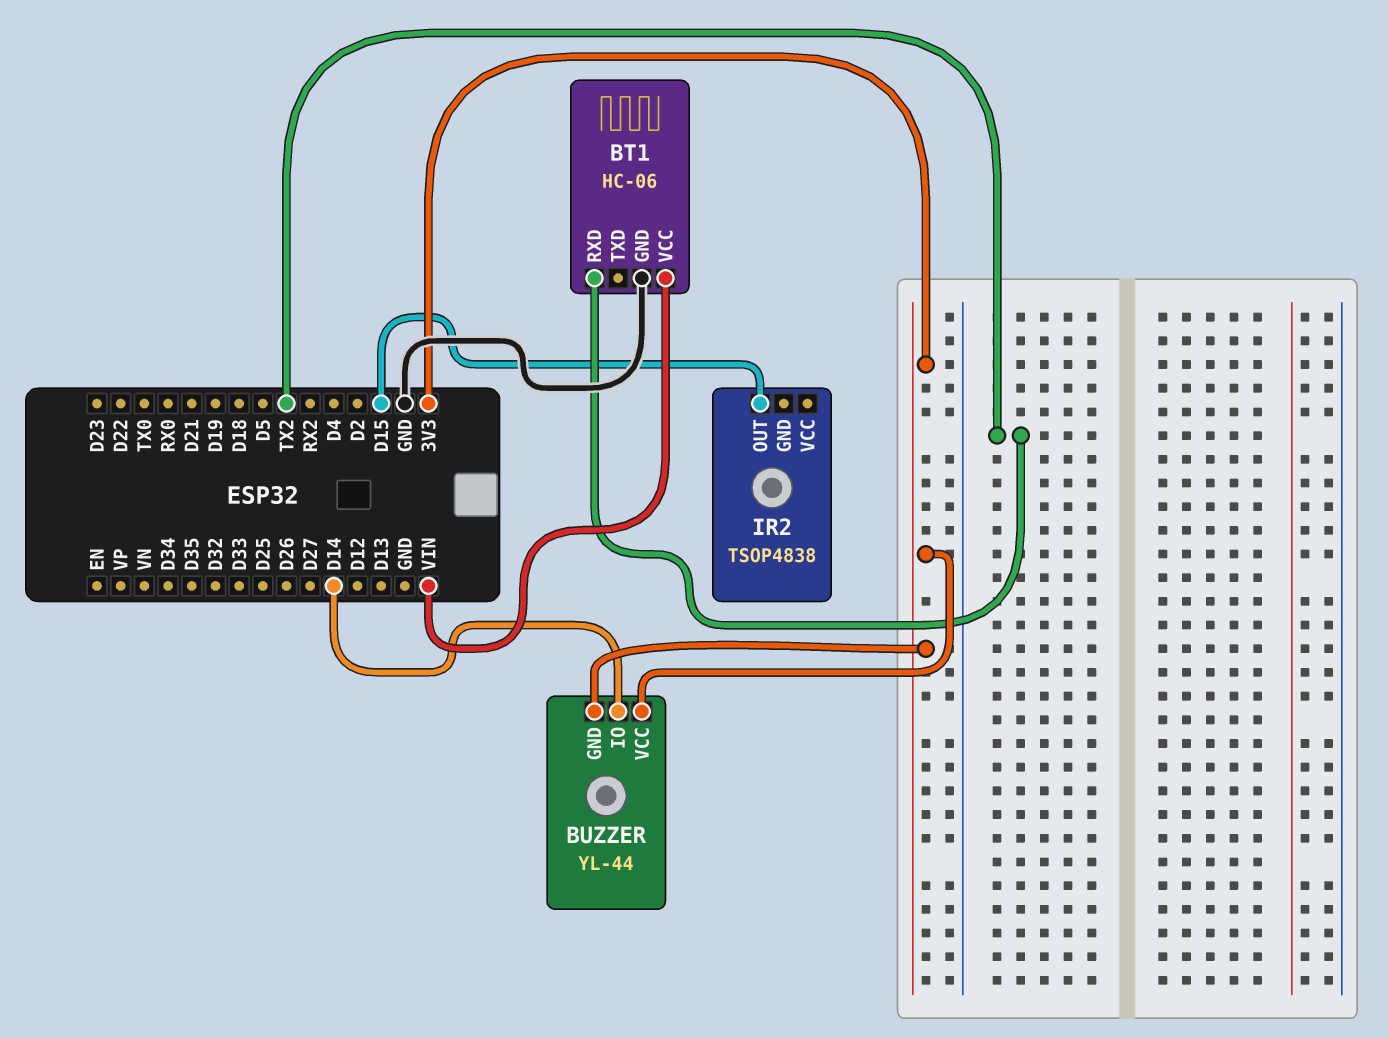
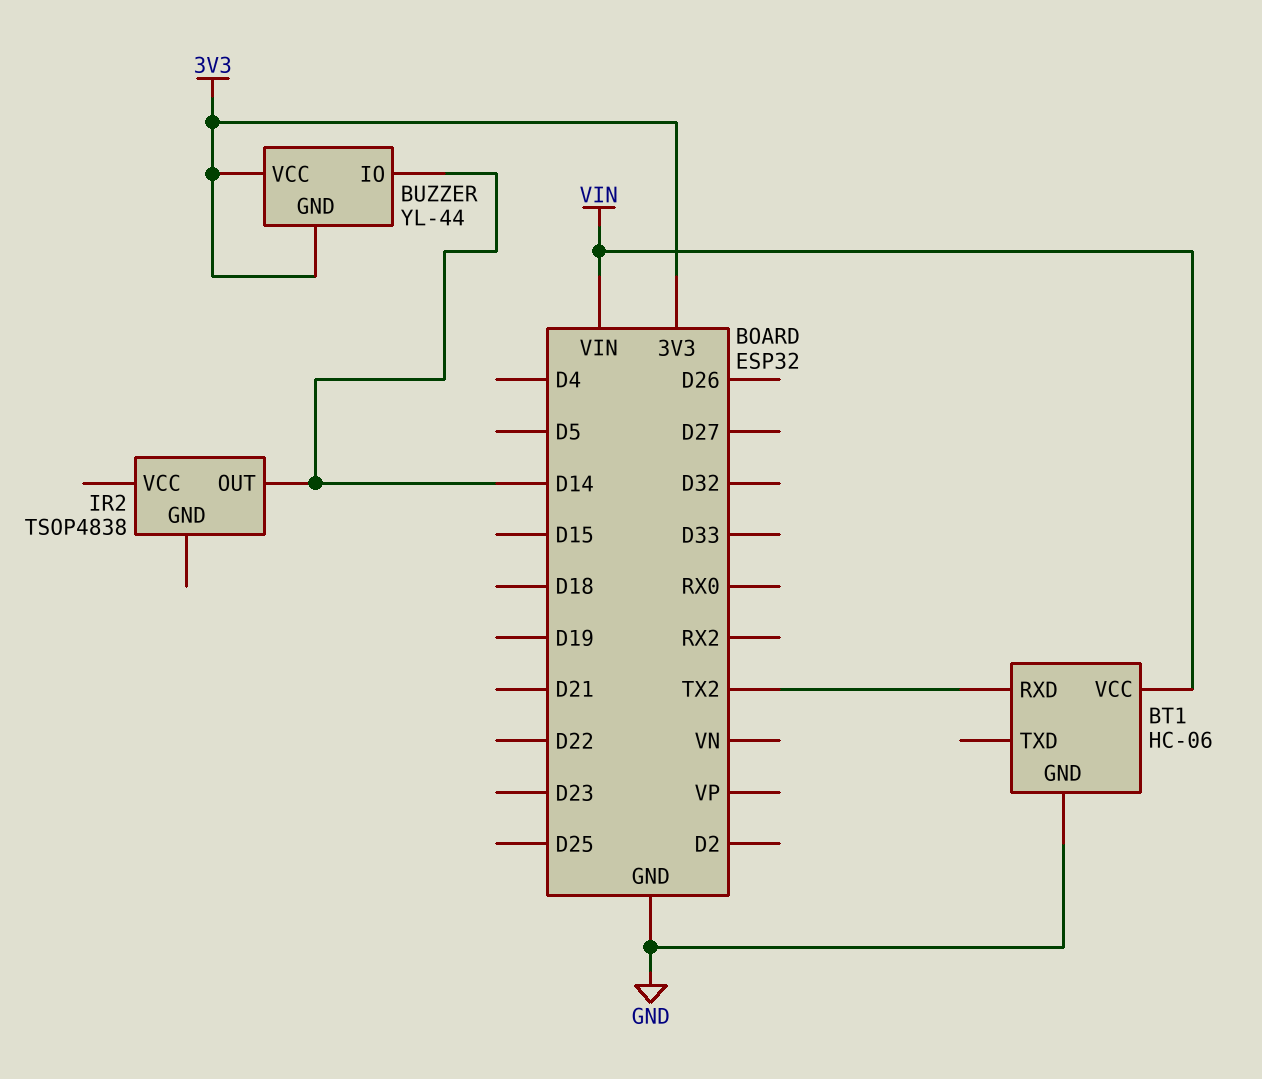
IR2 pin OUT: D15 -> D14

